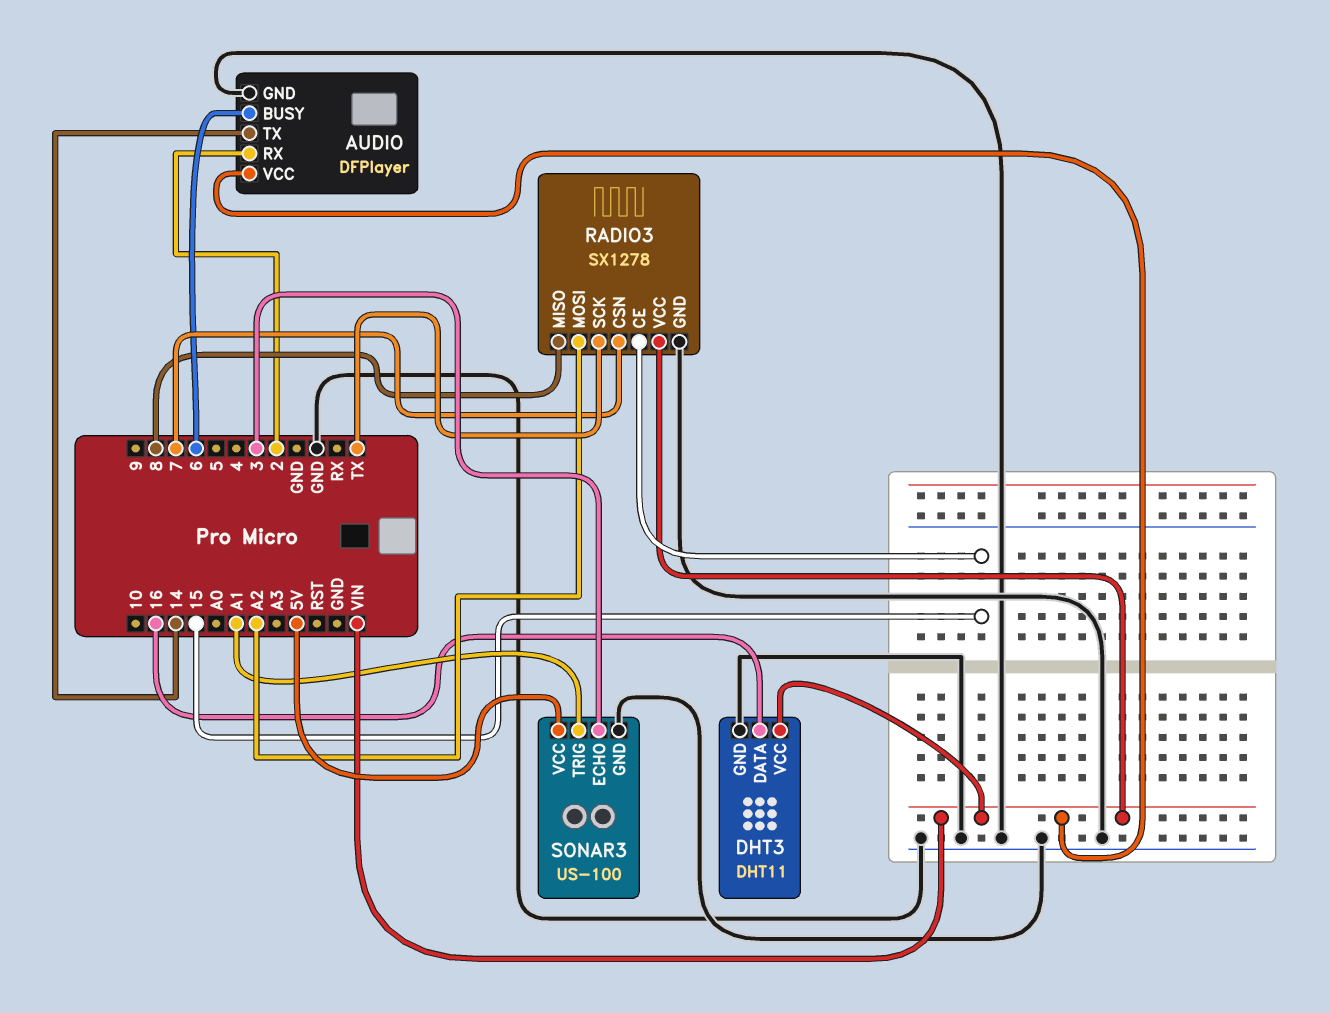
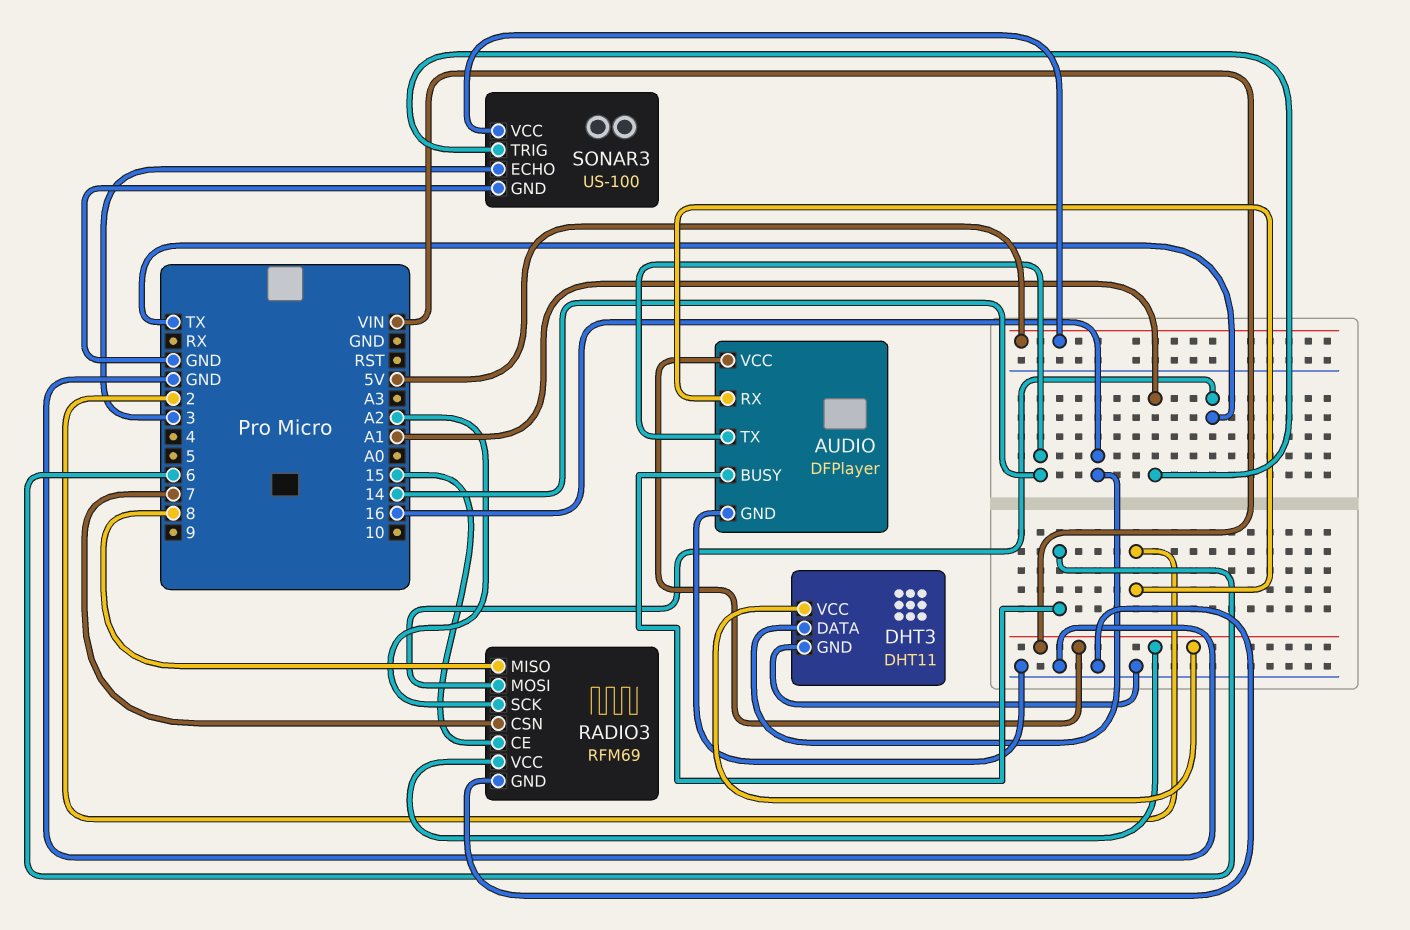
RADIO3: SX1278 -> RFM69
RADIO3 pin MOSI: A2 -> TX
RADIO3 pin SCK: TX -> A2

